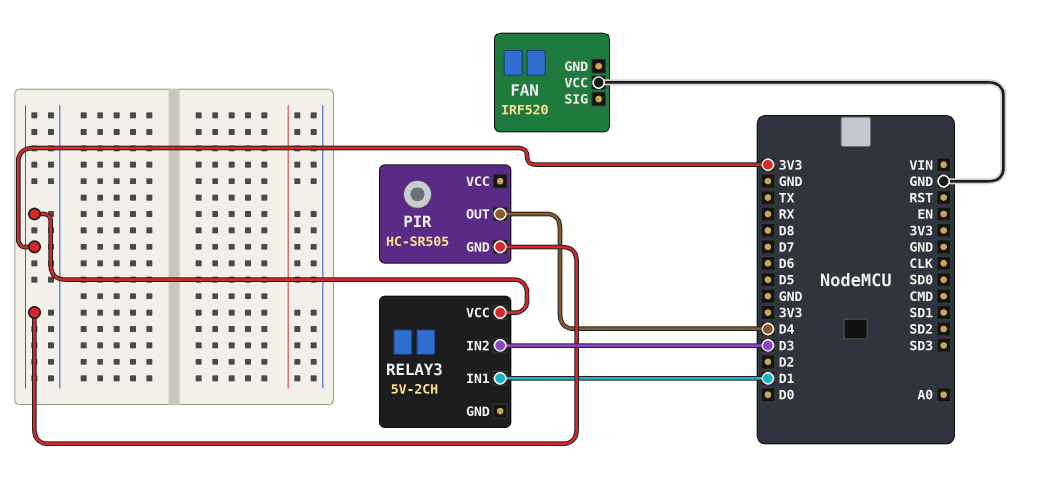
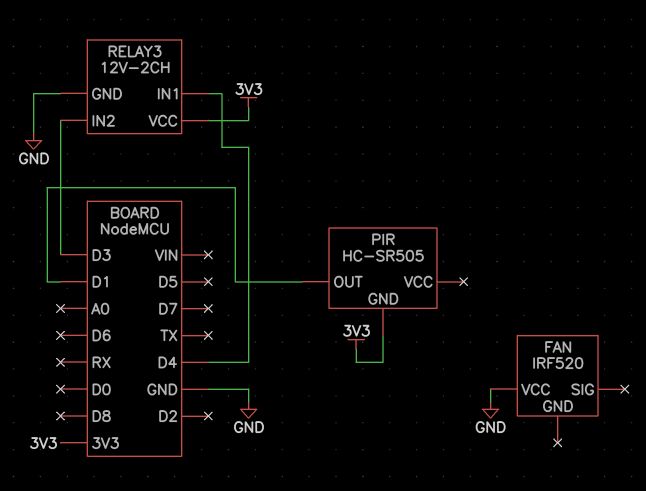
PIR pin OUT: D4 -> D1
RELAY3: 5V-2CH -> 12V-2CH
RELAY3 pin GND: none -> GND
RELAY3 pin IN1: D1 -> D4

